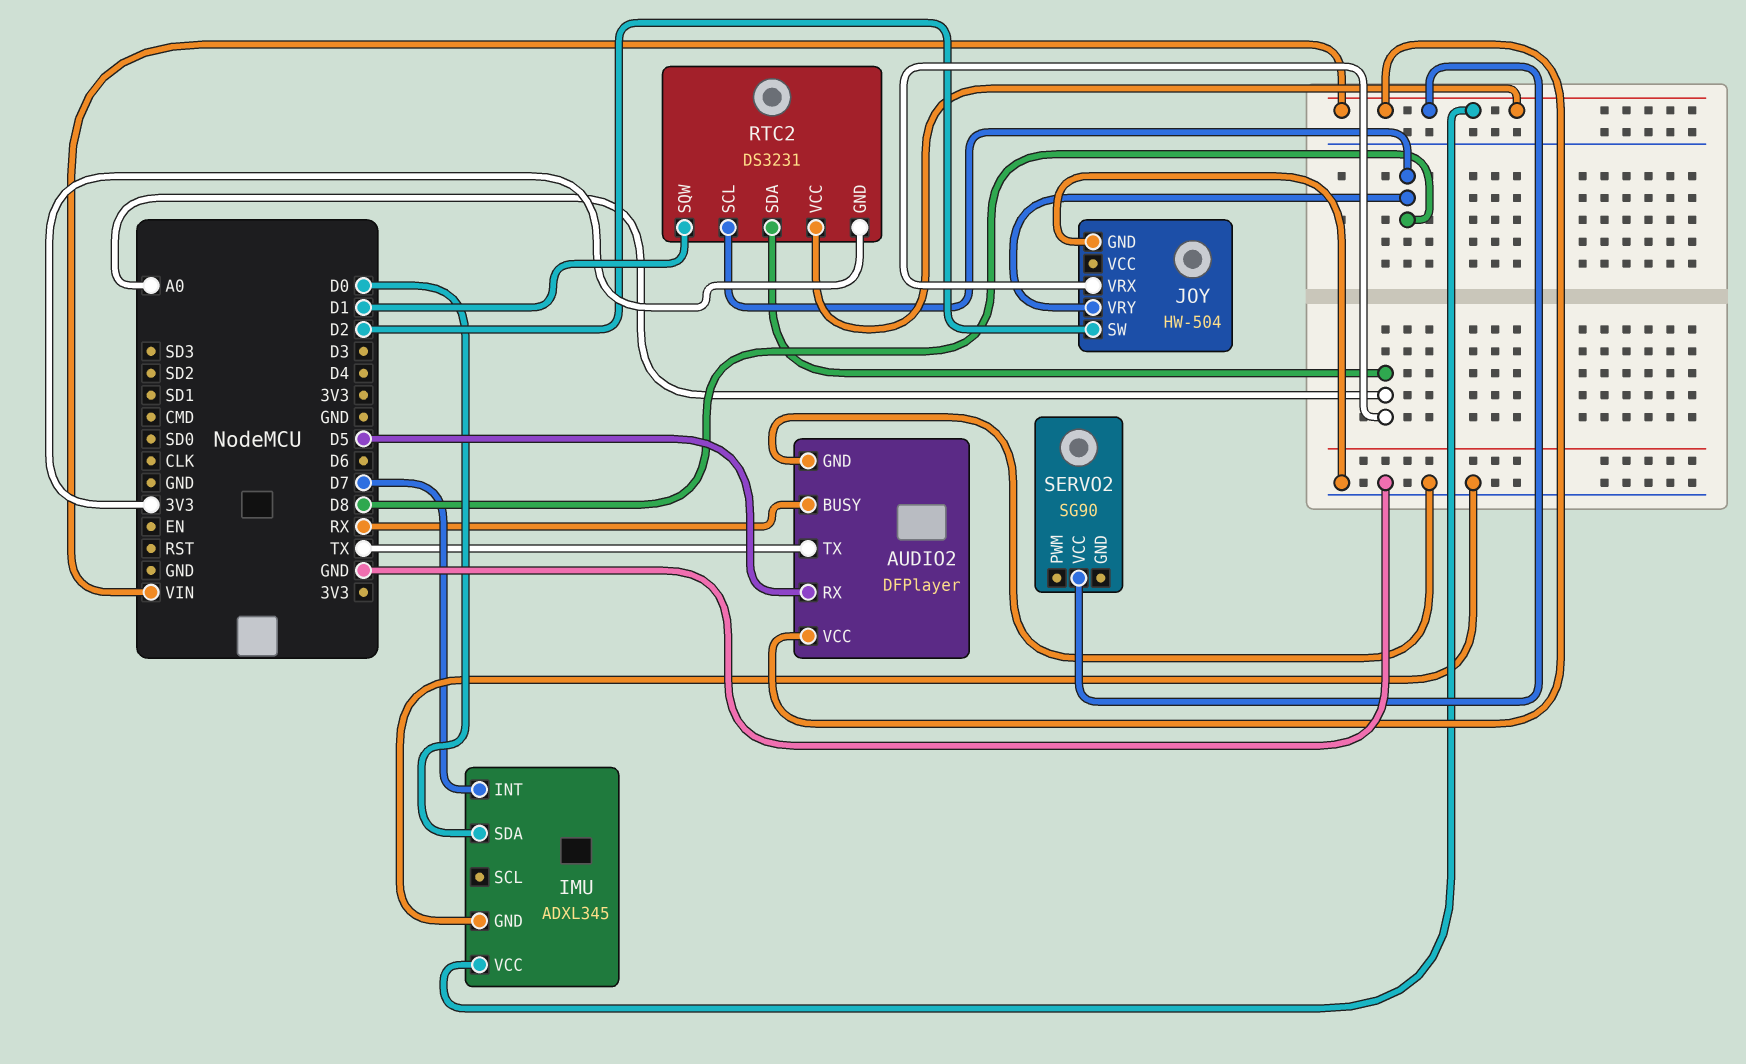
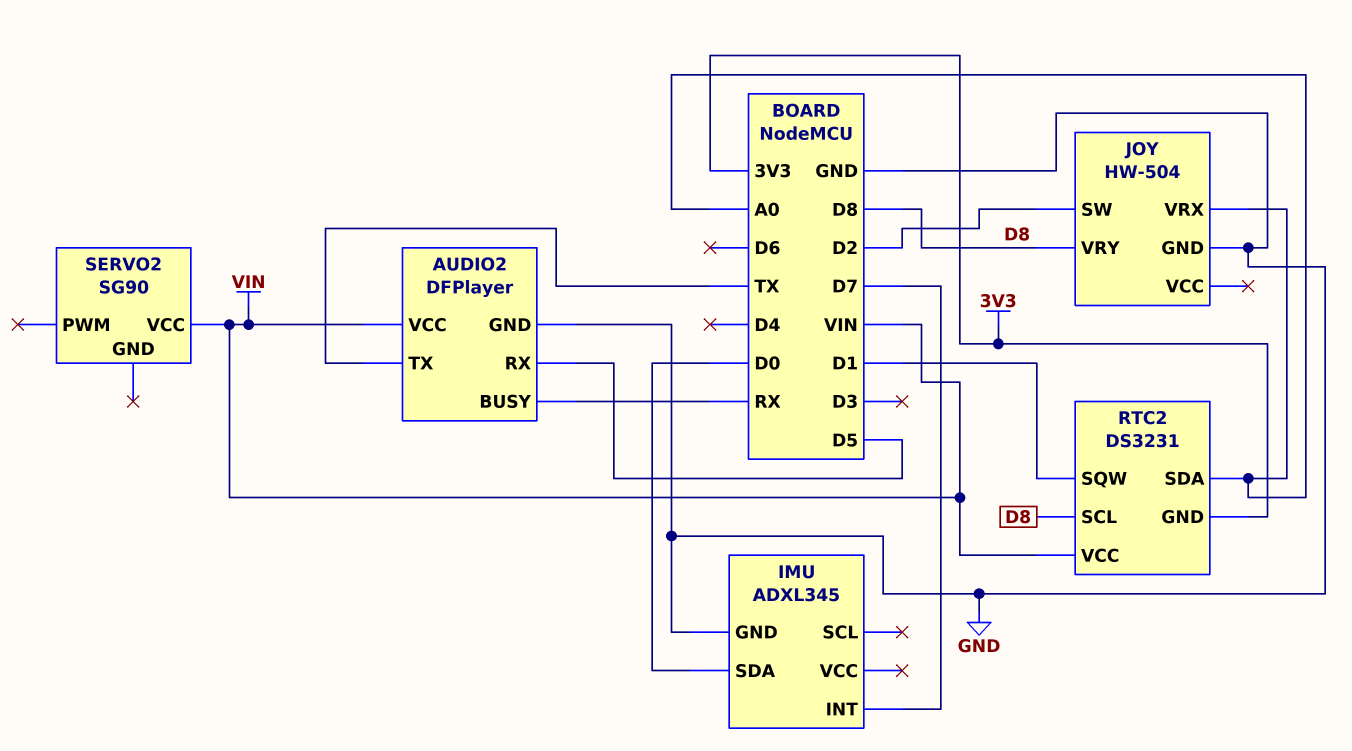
IMU pin VCC: VIN -> none

